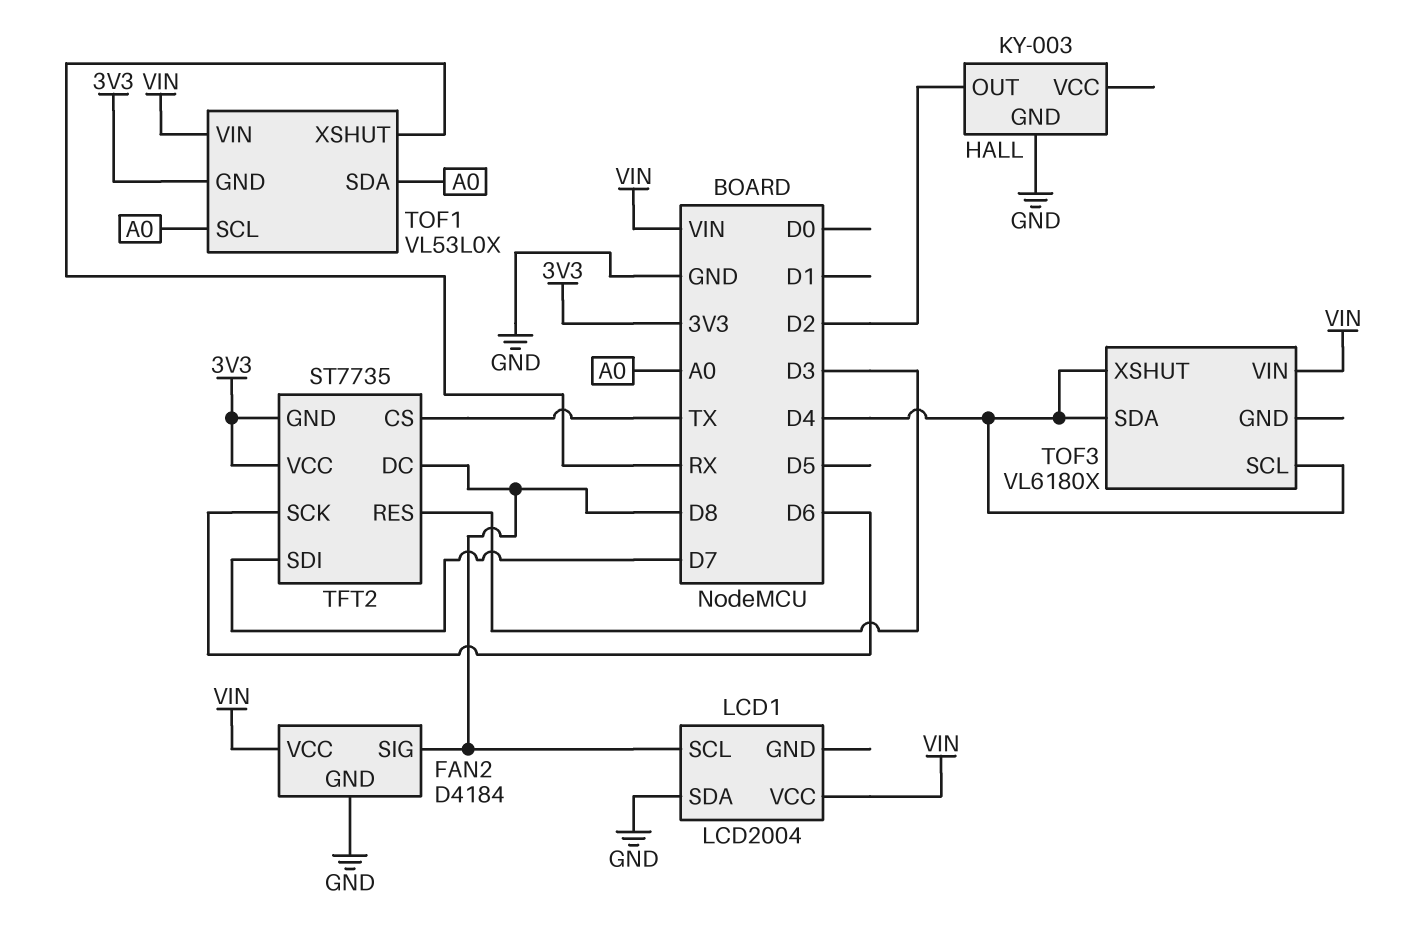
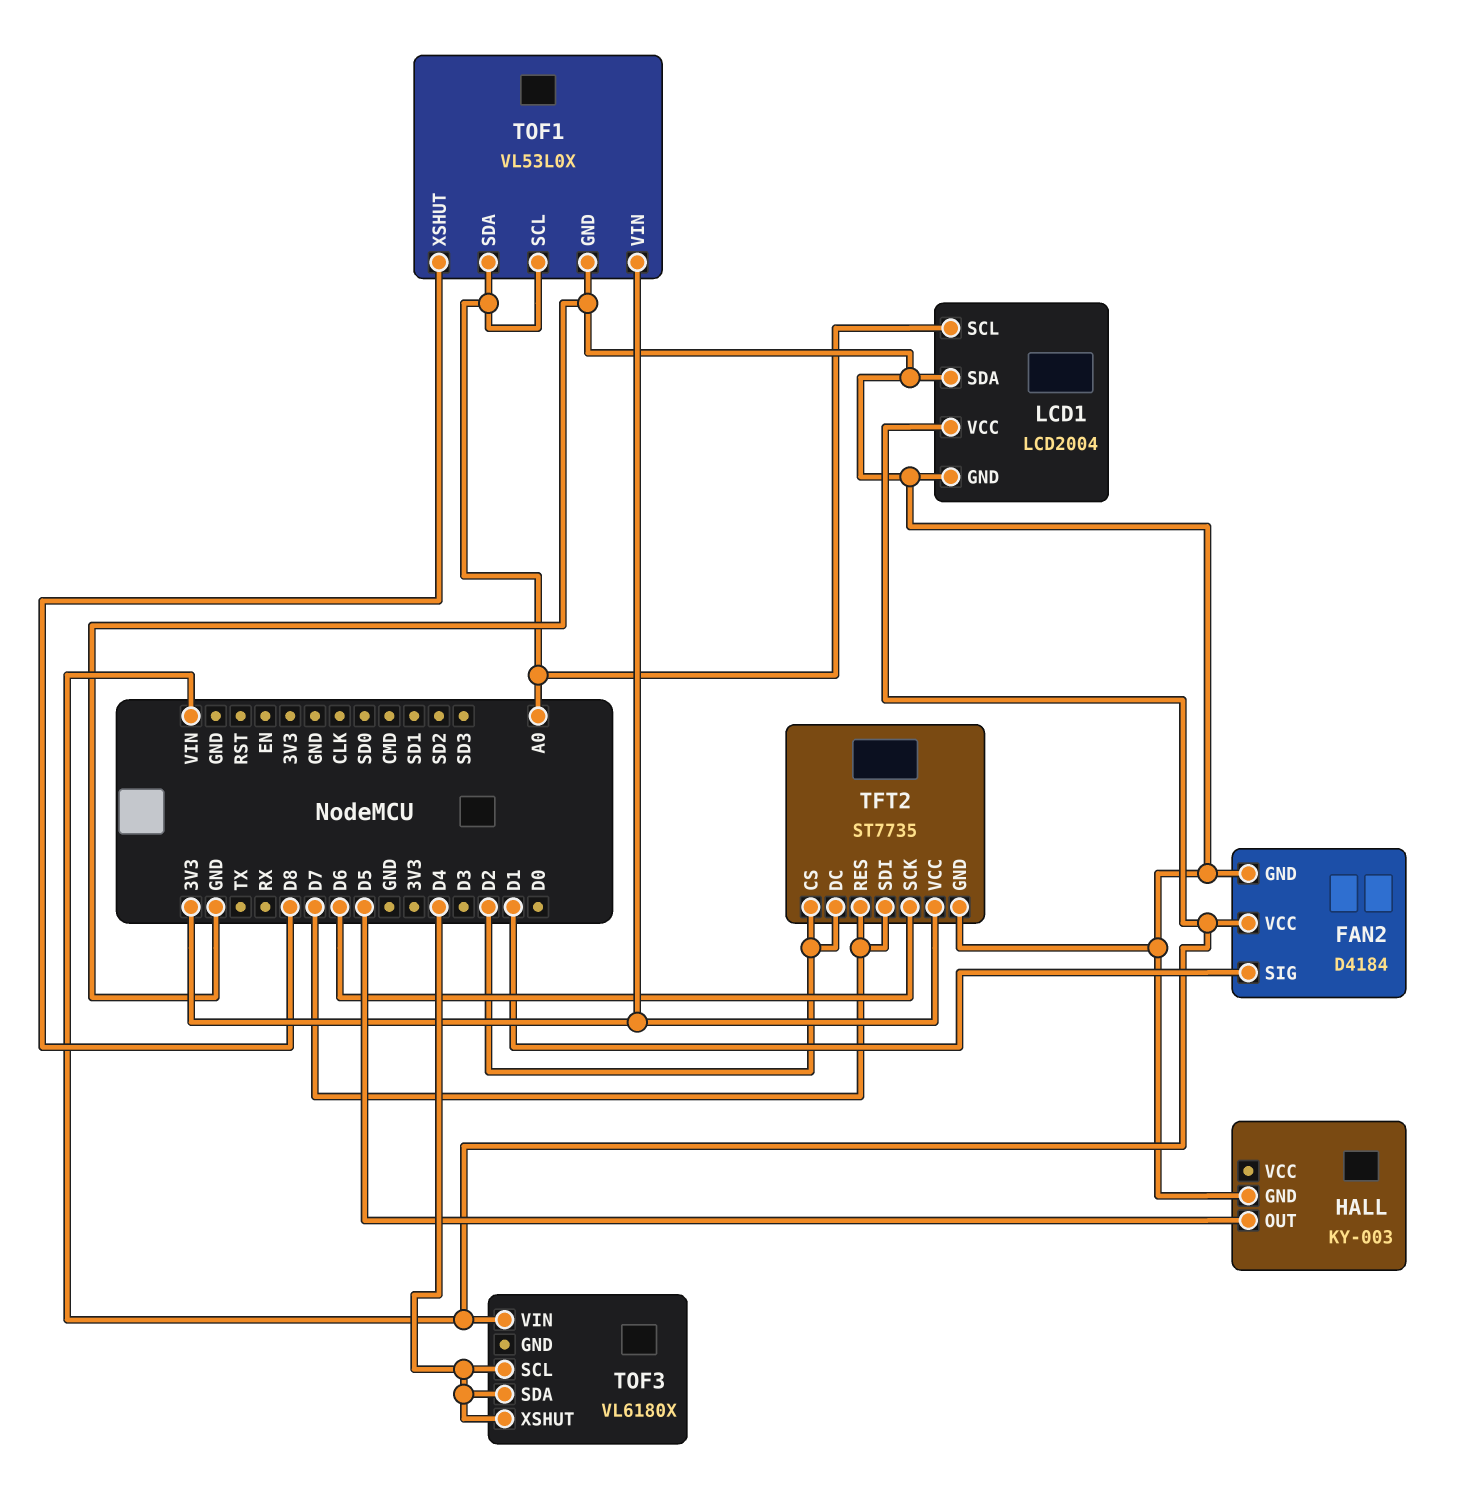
FAN2 pin SIG: D8 -> D1
HALL pin OUT: D2 -> D5
LCD1 pin GND: none -> GND
LCD1 pin SCL: D8 -> A0
TFT2 pin CS: TX -> D2
TFT2 pin DC: D8 -> D2
TFT2 pin GND: 3V3 -> GND
TFT2 pin RES: D3 -> D7
TOF1 pin GND: 3V3 -> GND
TOF1 pin VIN: VIN -> 3V3
TOF1 pin XSHUT: RX -> D8

